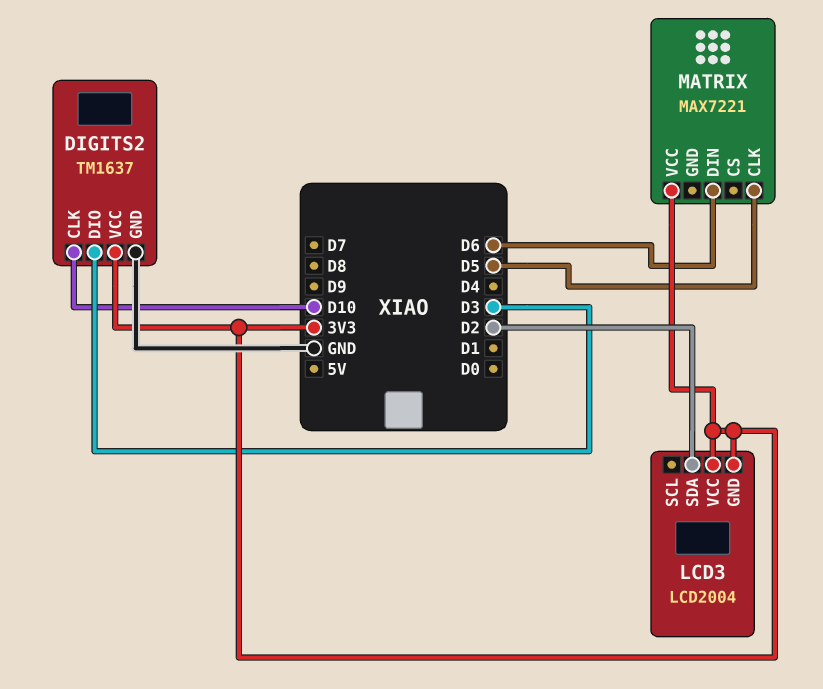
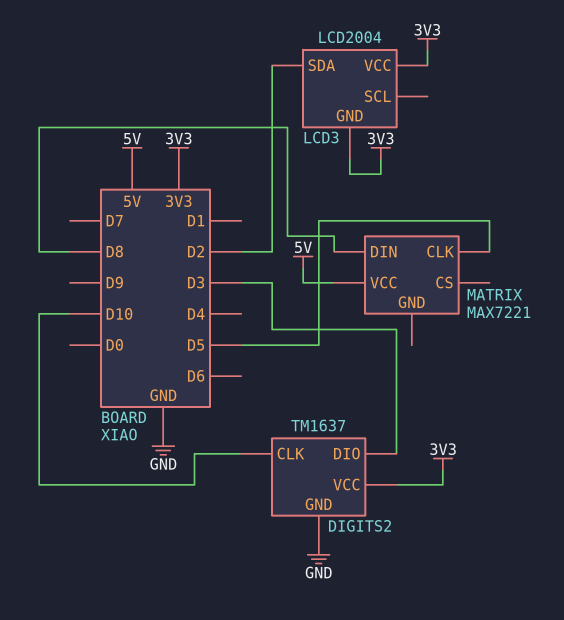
MATRIX pin DIN: D6 -> D8
MATRIX pin VCC: 3V3 -> 5V

